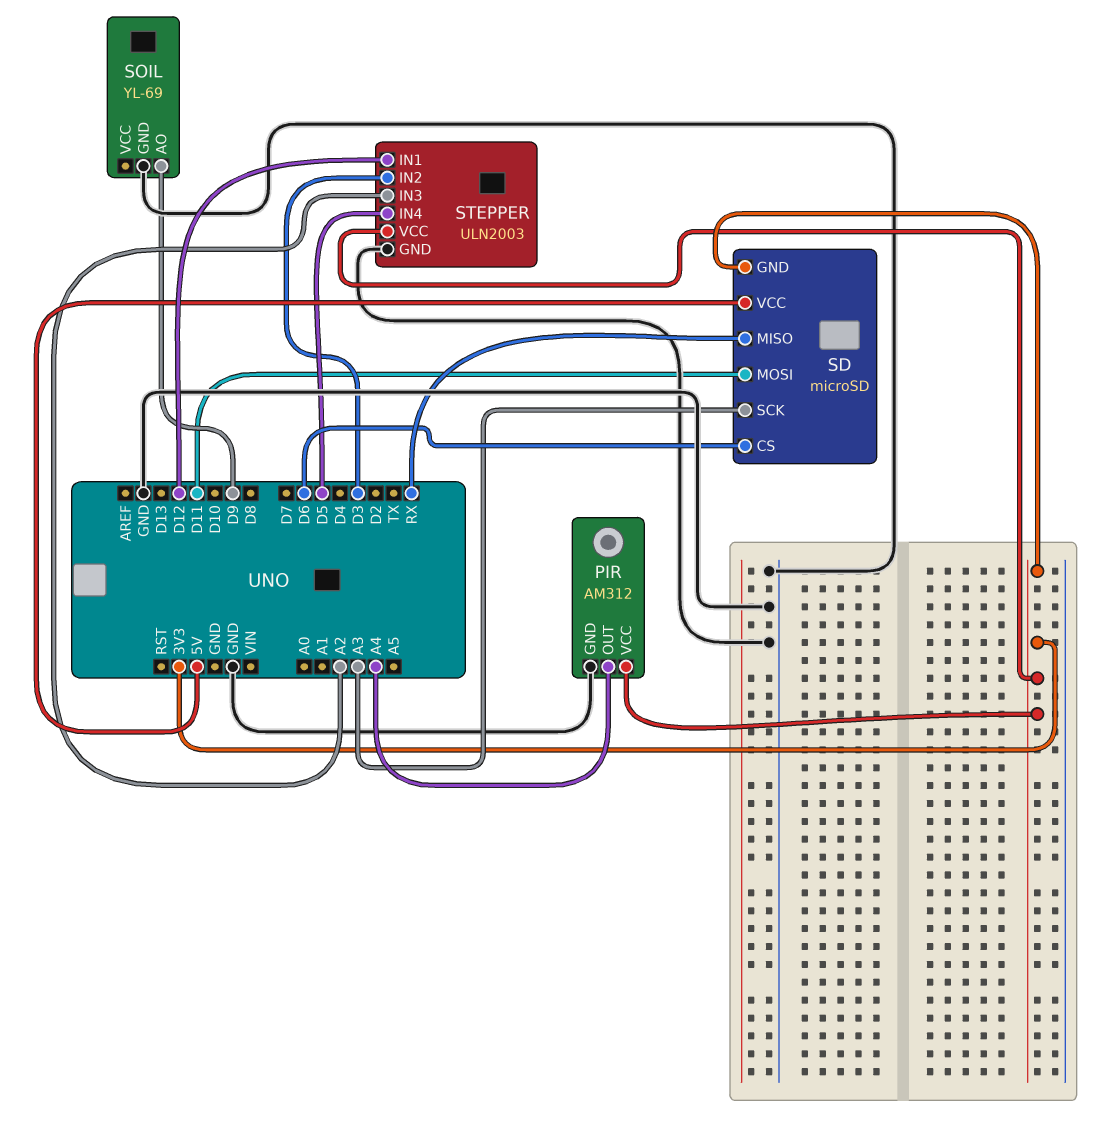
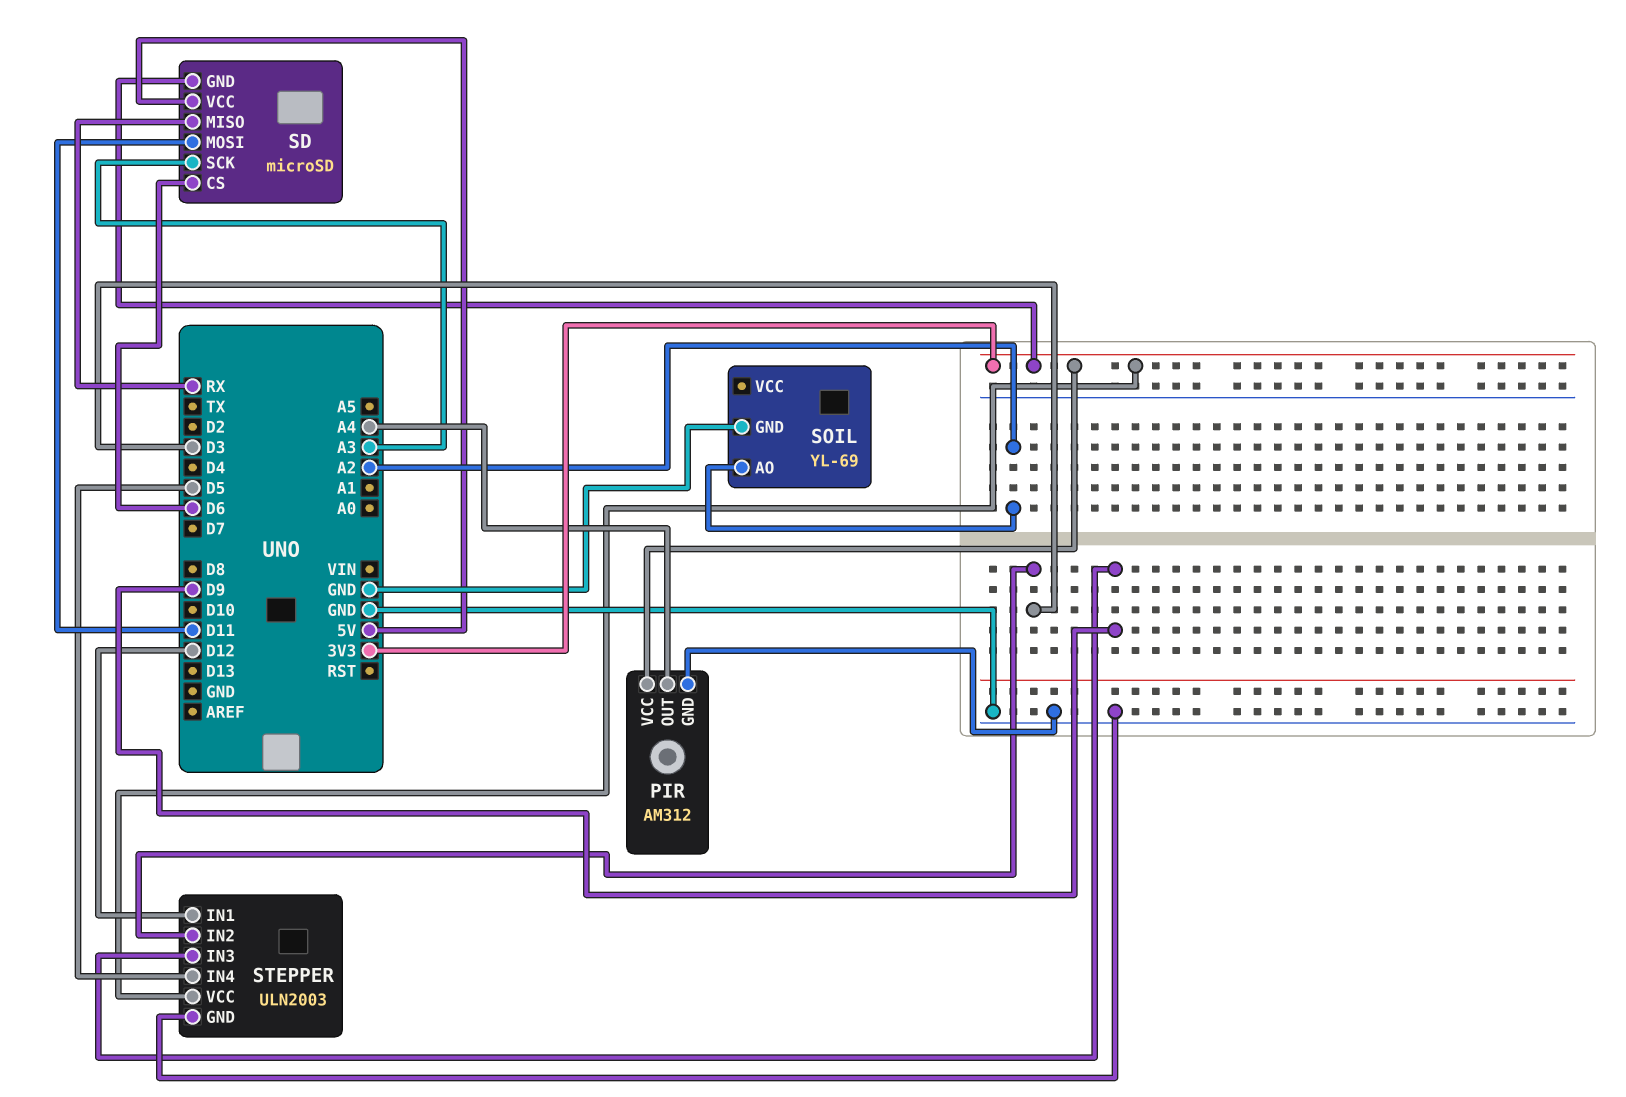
SOIL pin AO: D9 -> A2
STEPPER pin IN3: A2 -> D9

